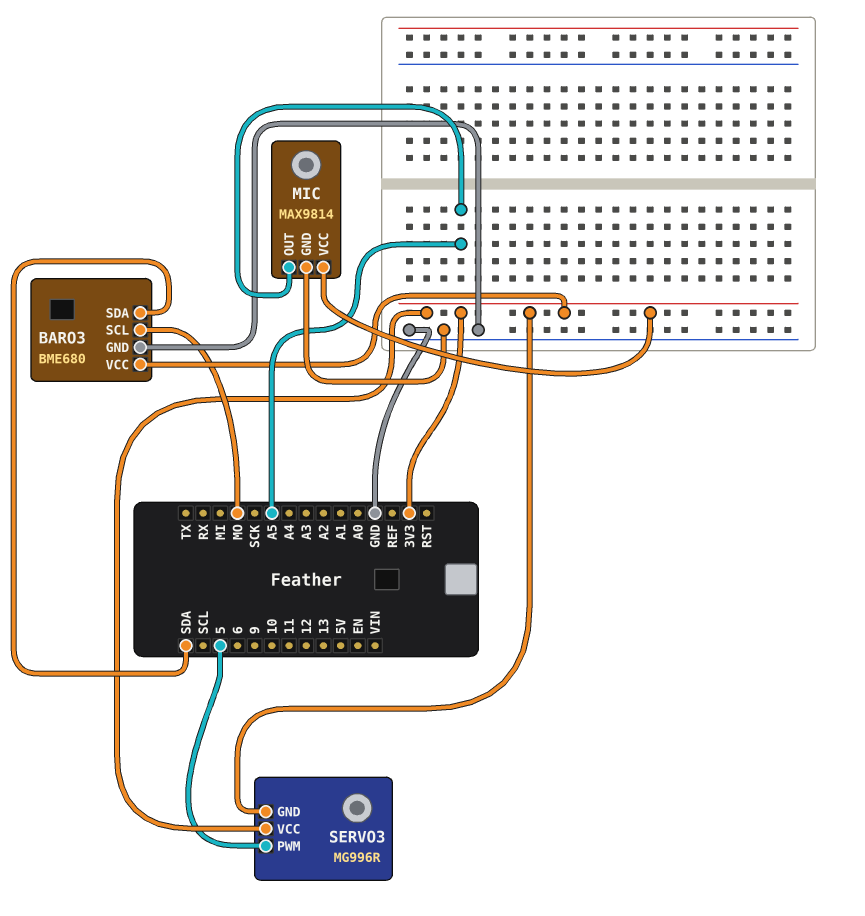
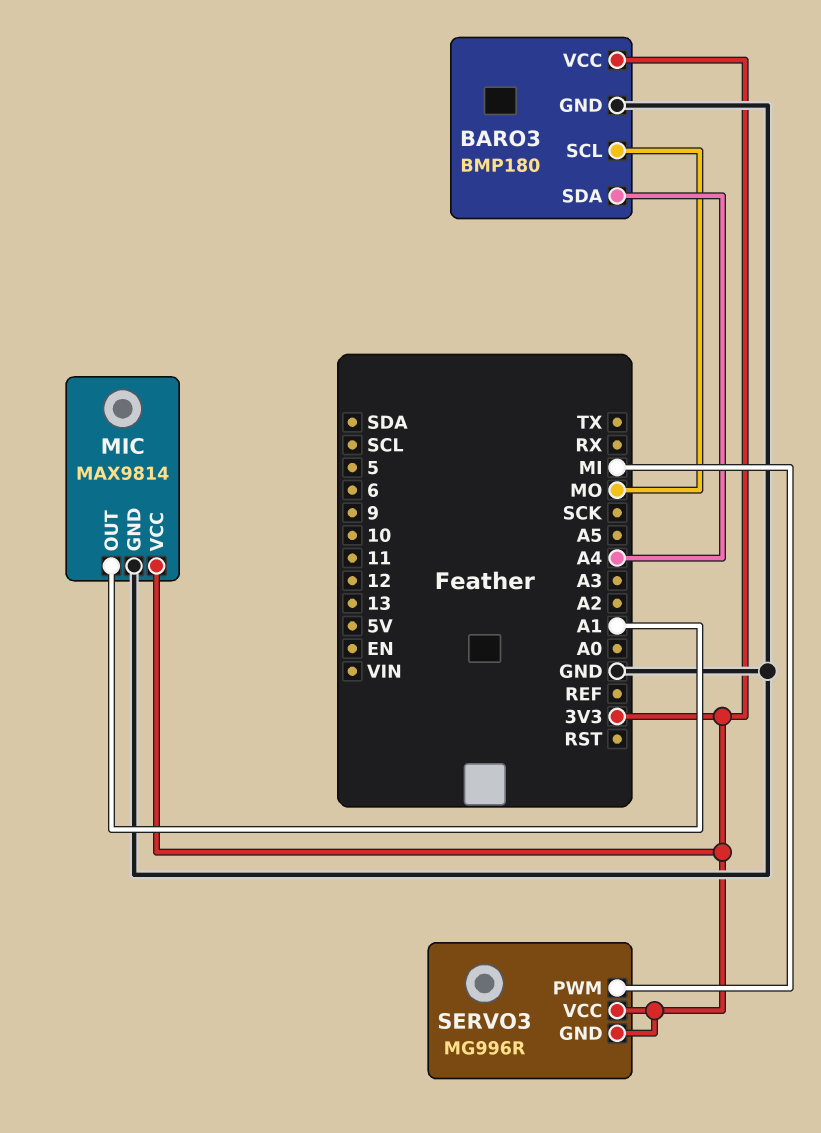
BARO3: BME680 -> BMP180
BARO3 pin SDA: SDA -> A4
MIC pin OUT: A5 -> A1
SERVO3 pin PWM: 5 -> MI

